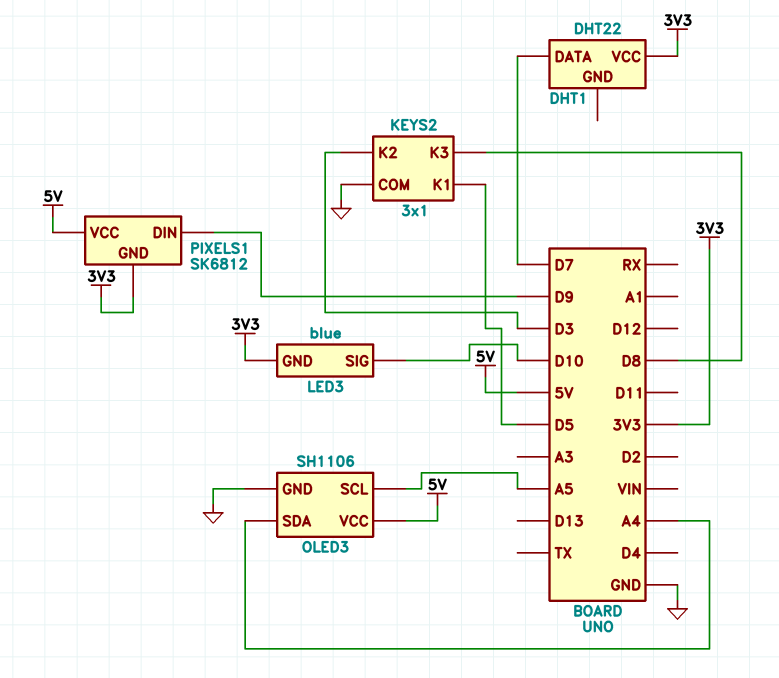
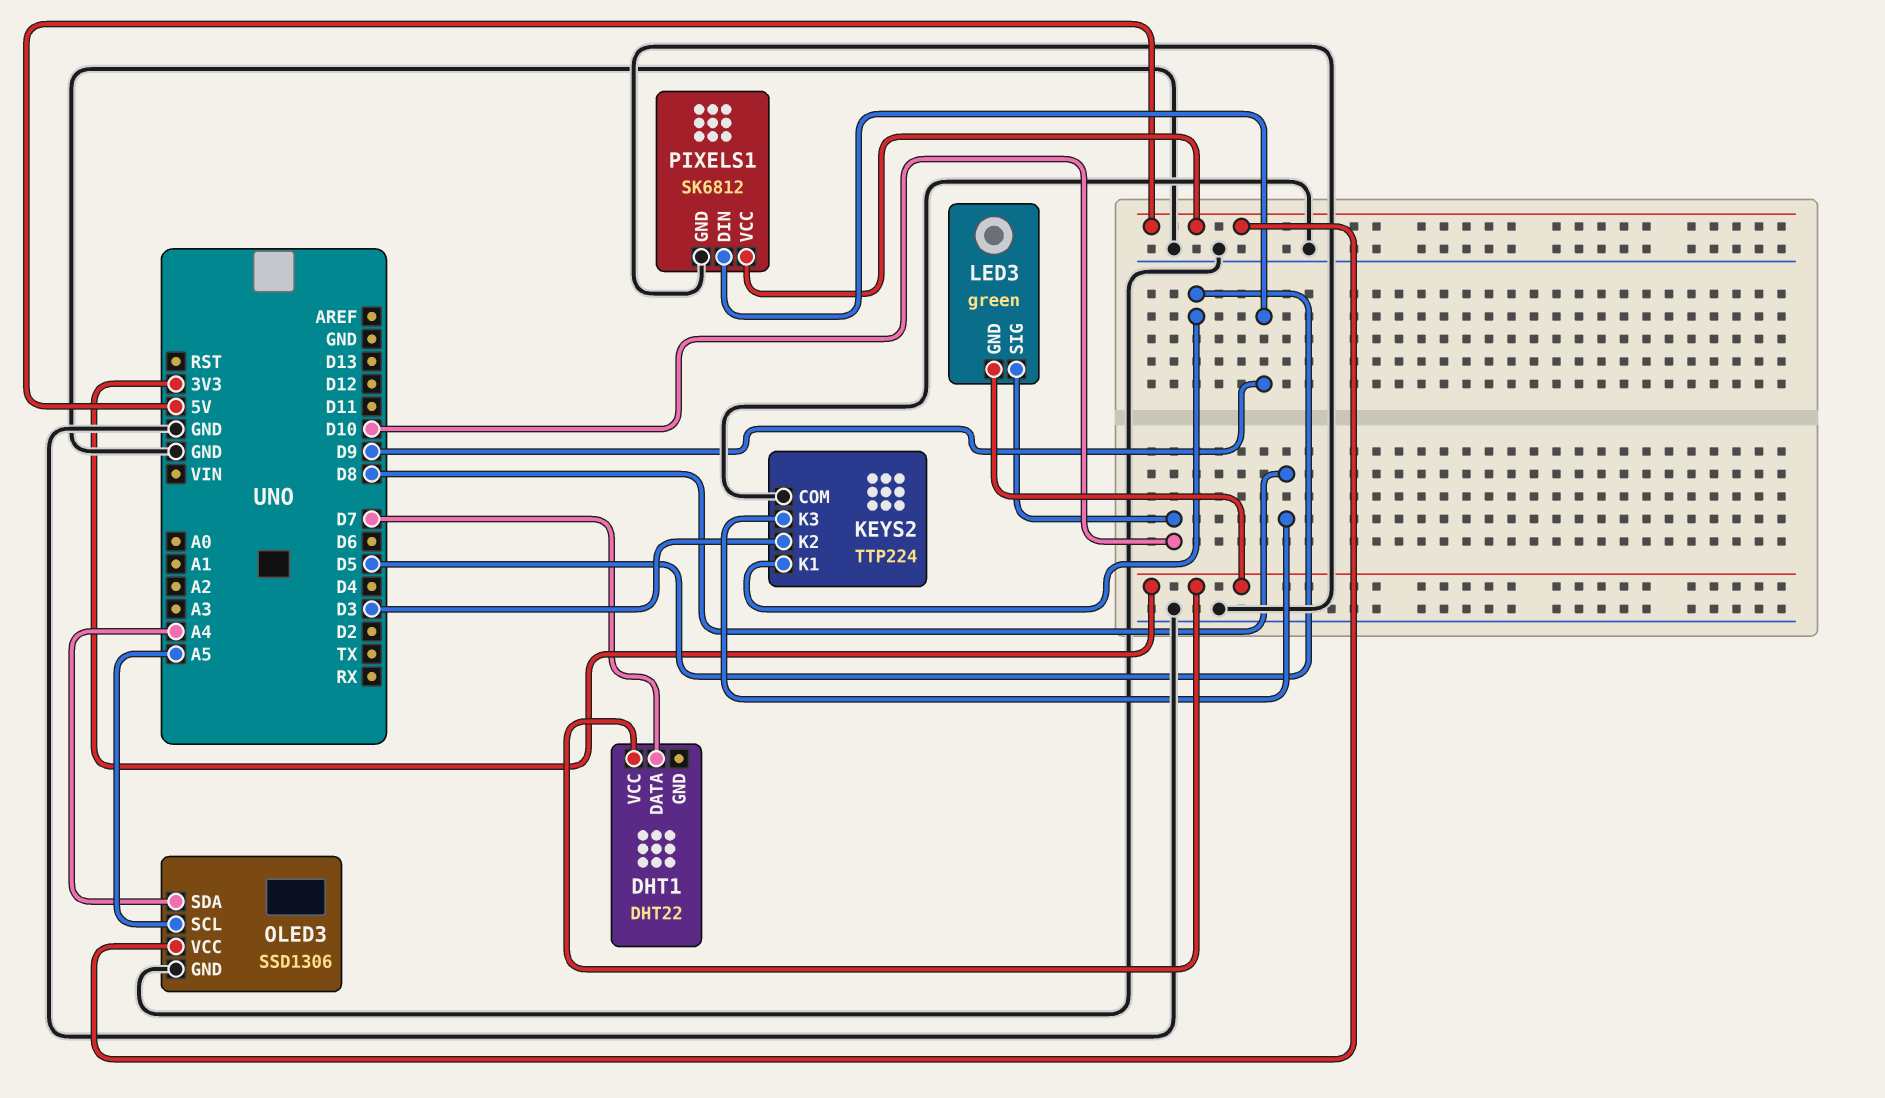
KEYS2: 3x1 -> TTP224
LED3: blue -> green
OLED3: SH1106 -> SSD1306
PIXELS1 pin GND: 3V3 -> GND

